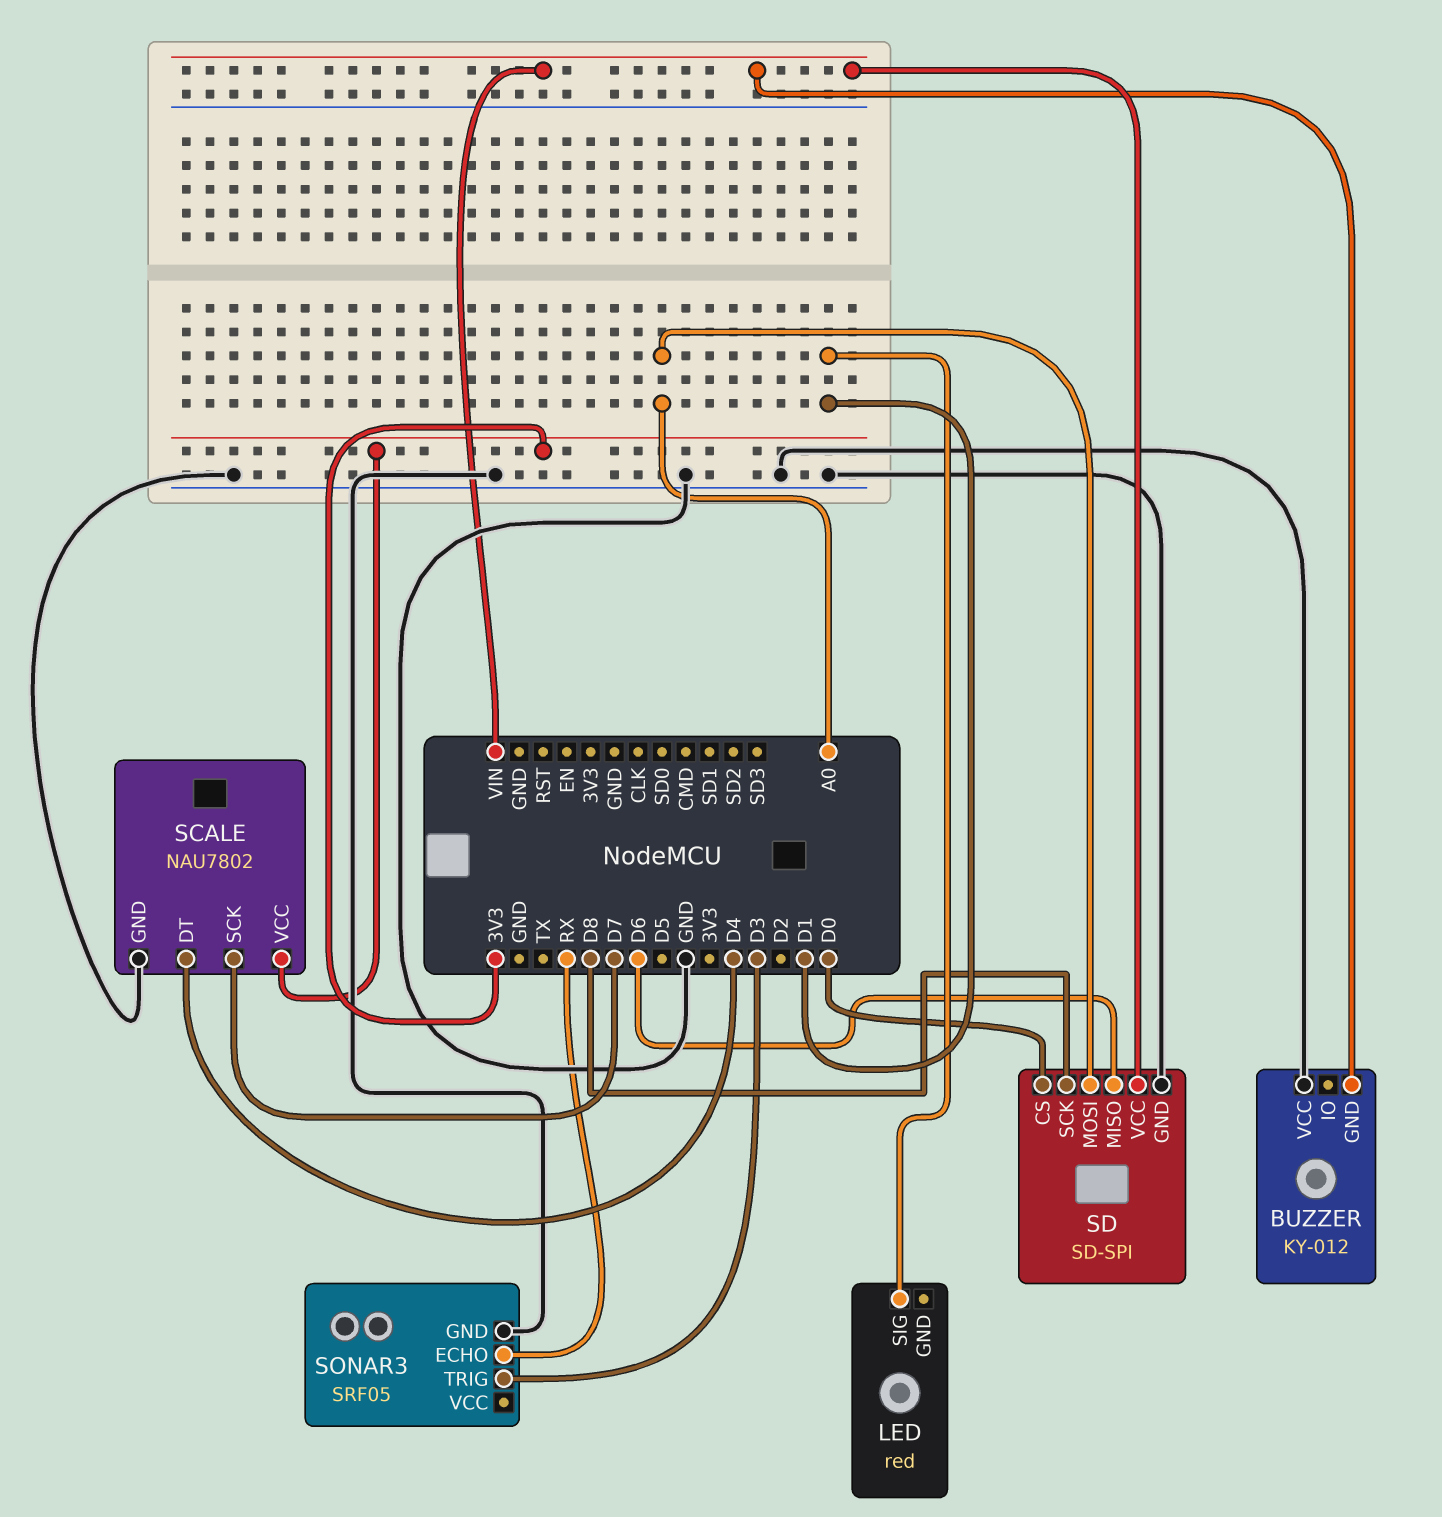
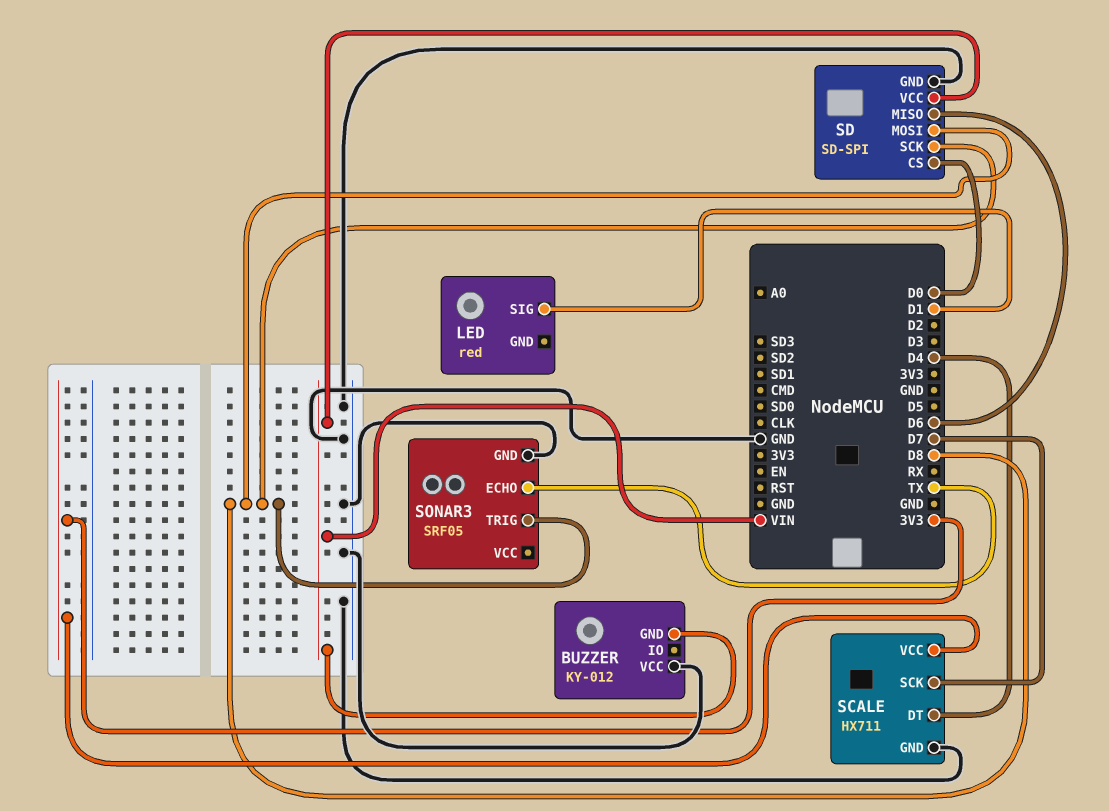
SCALE: NAU7802 -> HX711
SD pin MOSI: A0 -> D8
SONAR3 pin ECHO: RX -> TX
SONAR3 pin TRIG: D3 -> D8

